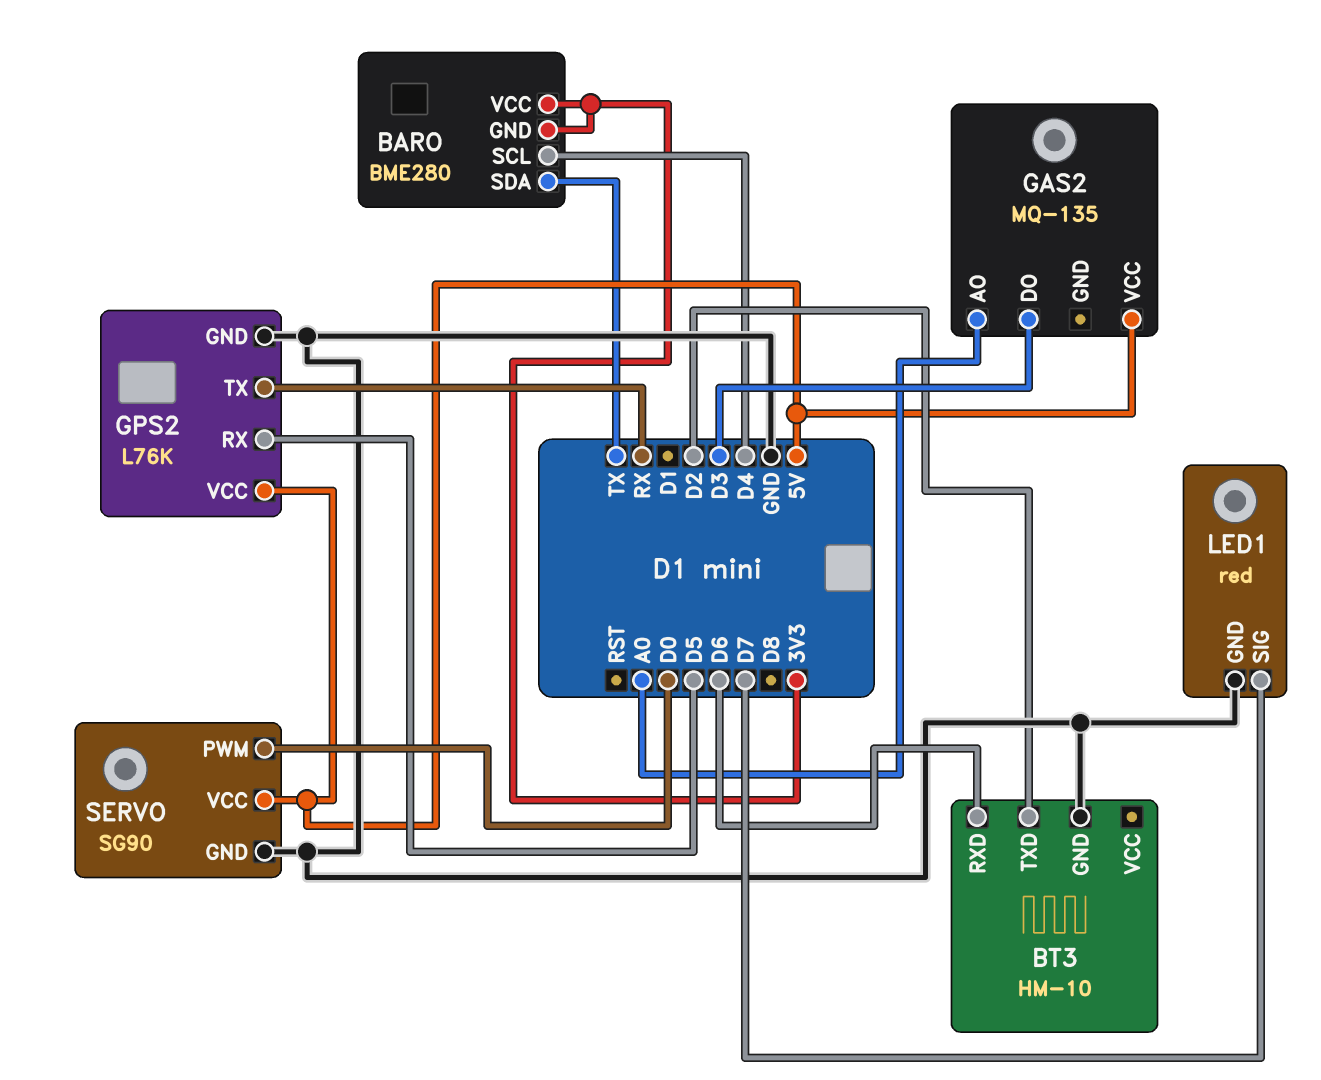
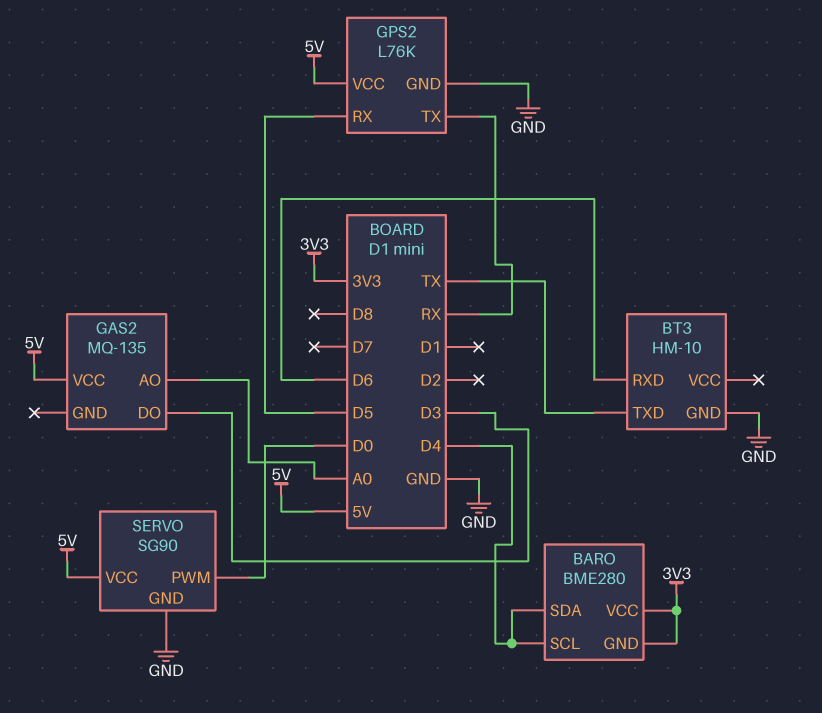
BARO pin SDA: TX -> D4
BT3 pin TXD: D2 -> TX
LED1: red -> none
LED1 pin GND: GND -> none
LED1 pin SIG: D7 -> none

